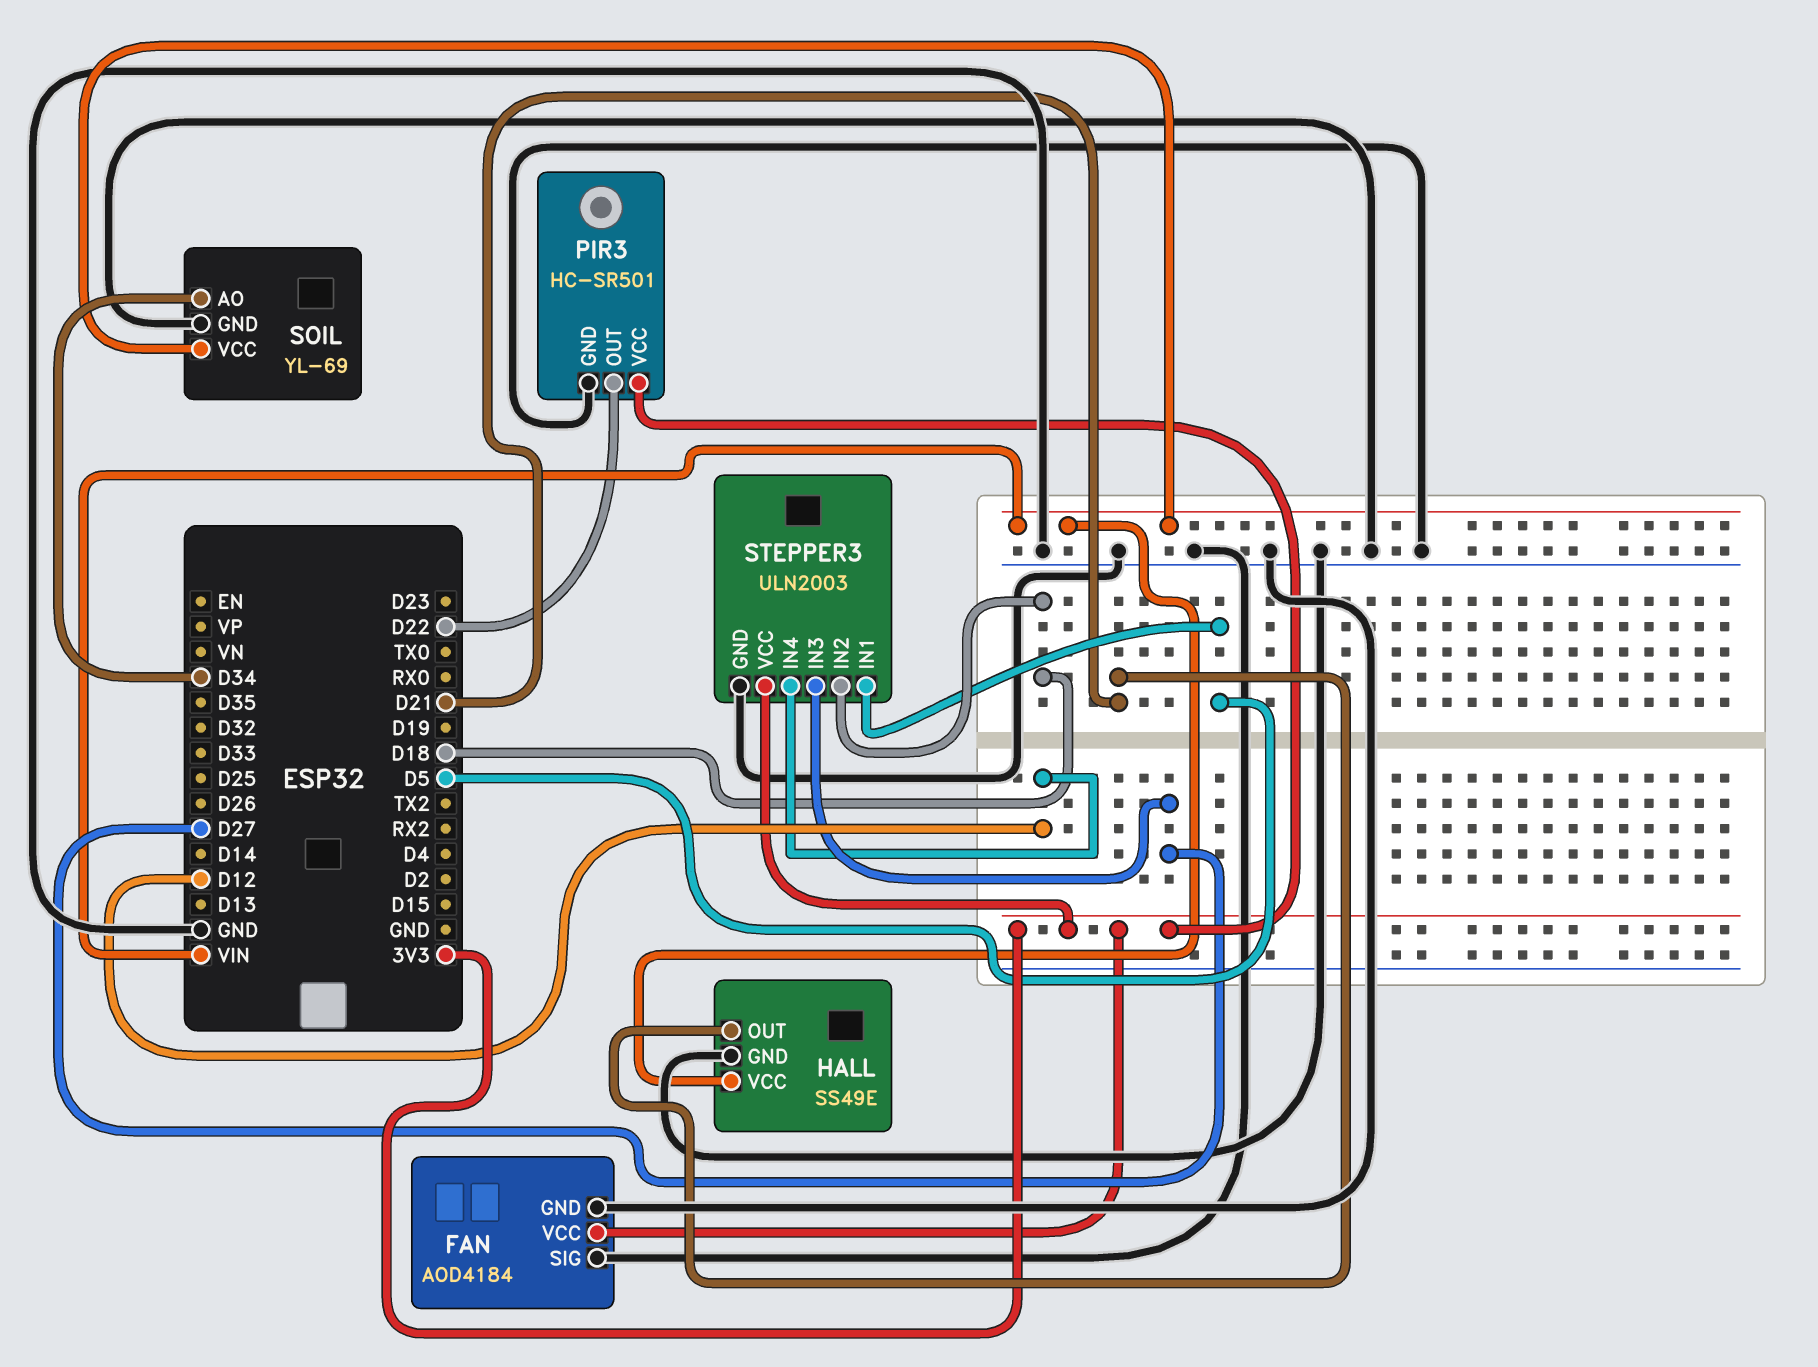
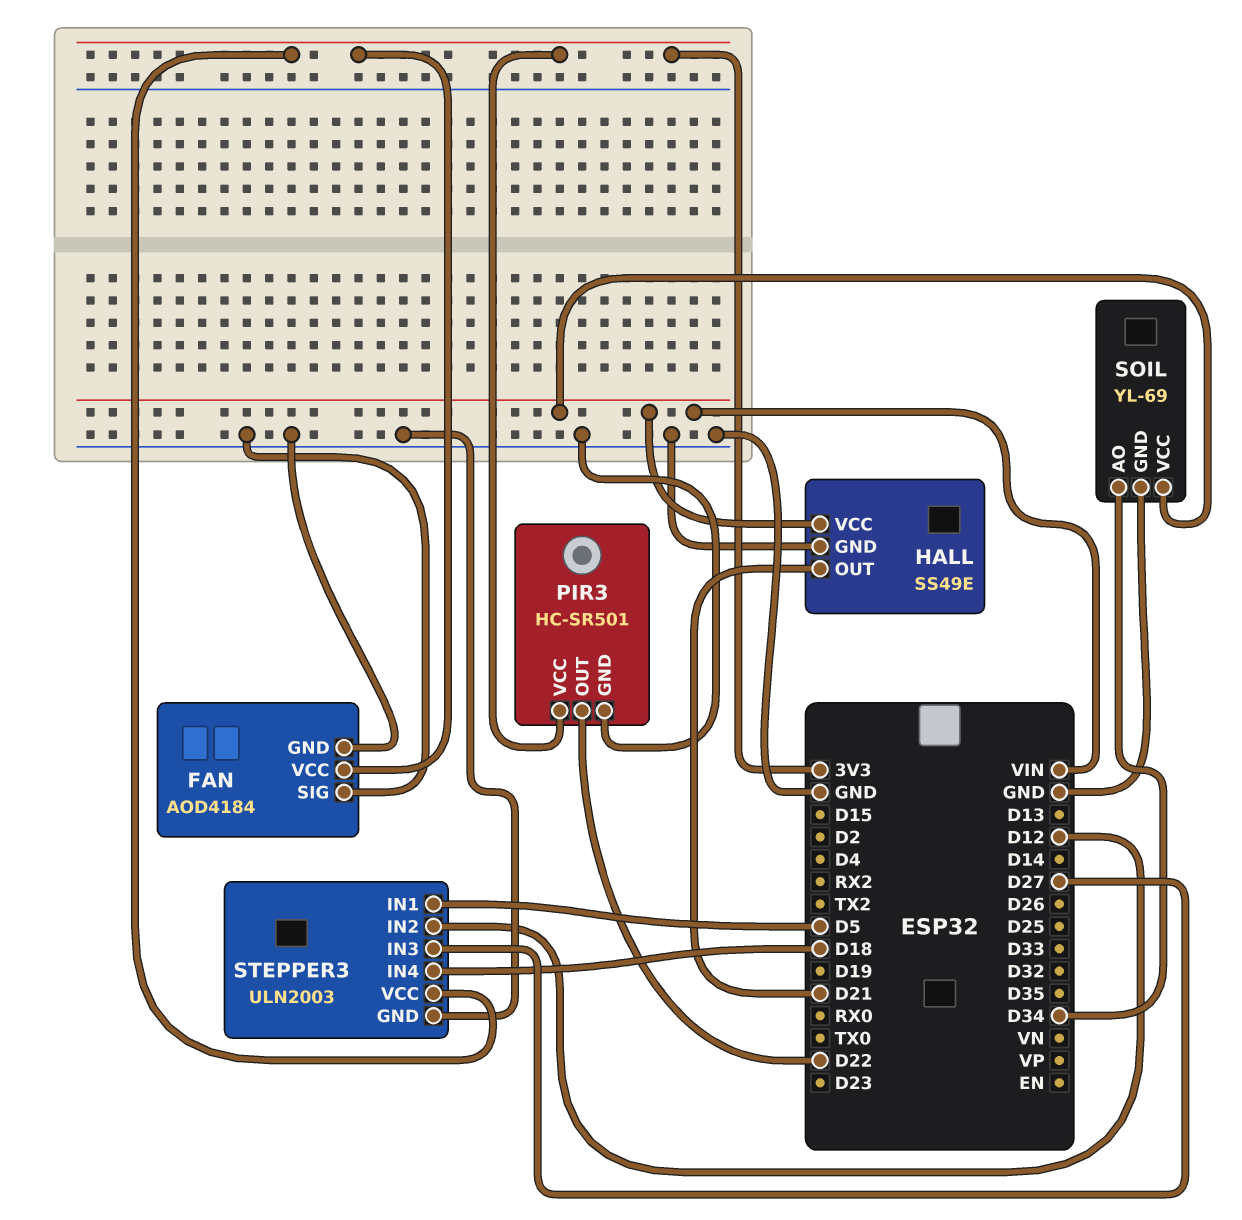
STEPPER3 pin IN2: D18 -> D12
STEPPER3 pin IN4: D12 -> D18

